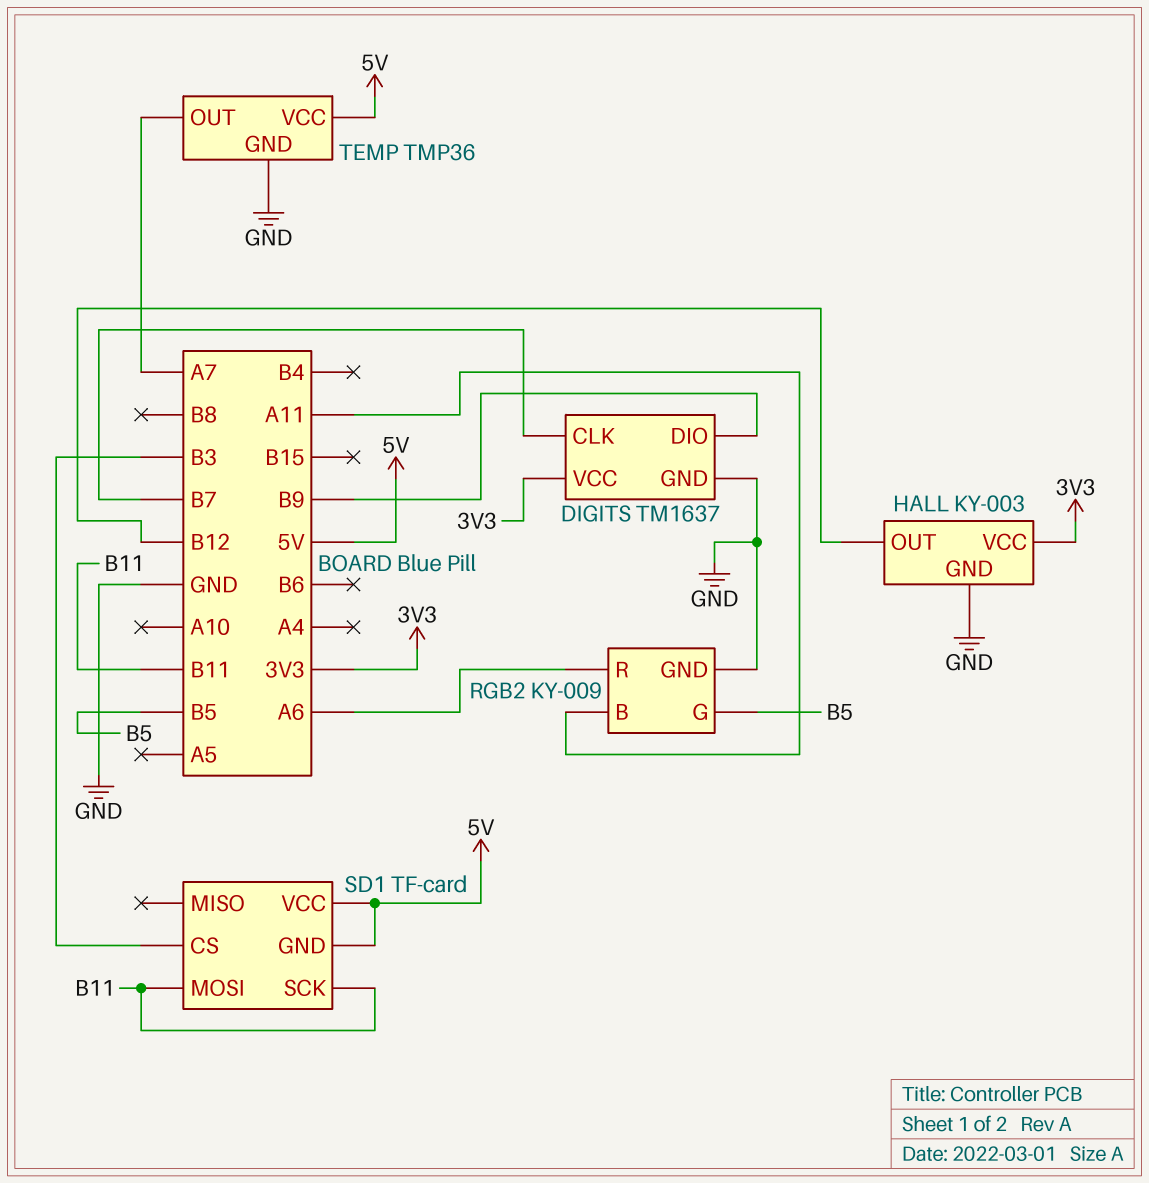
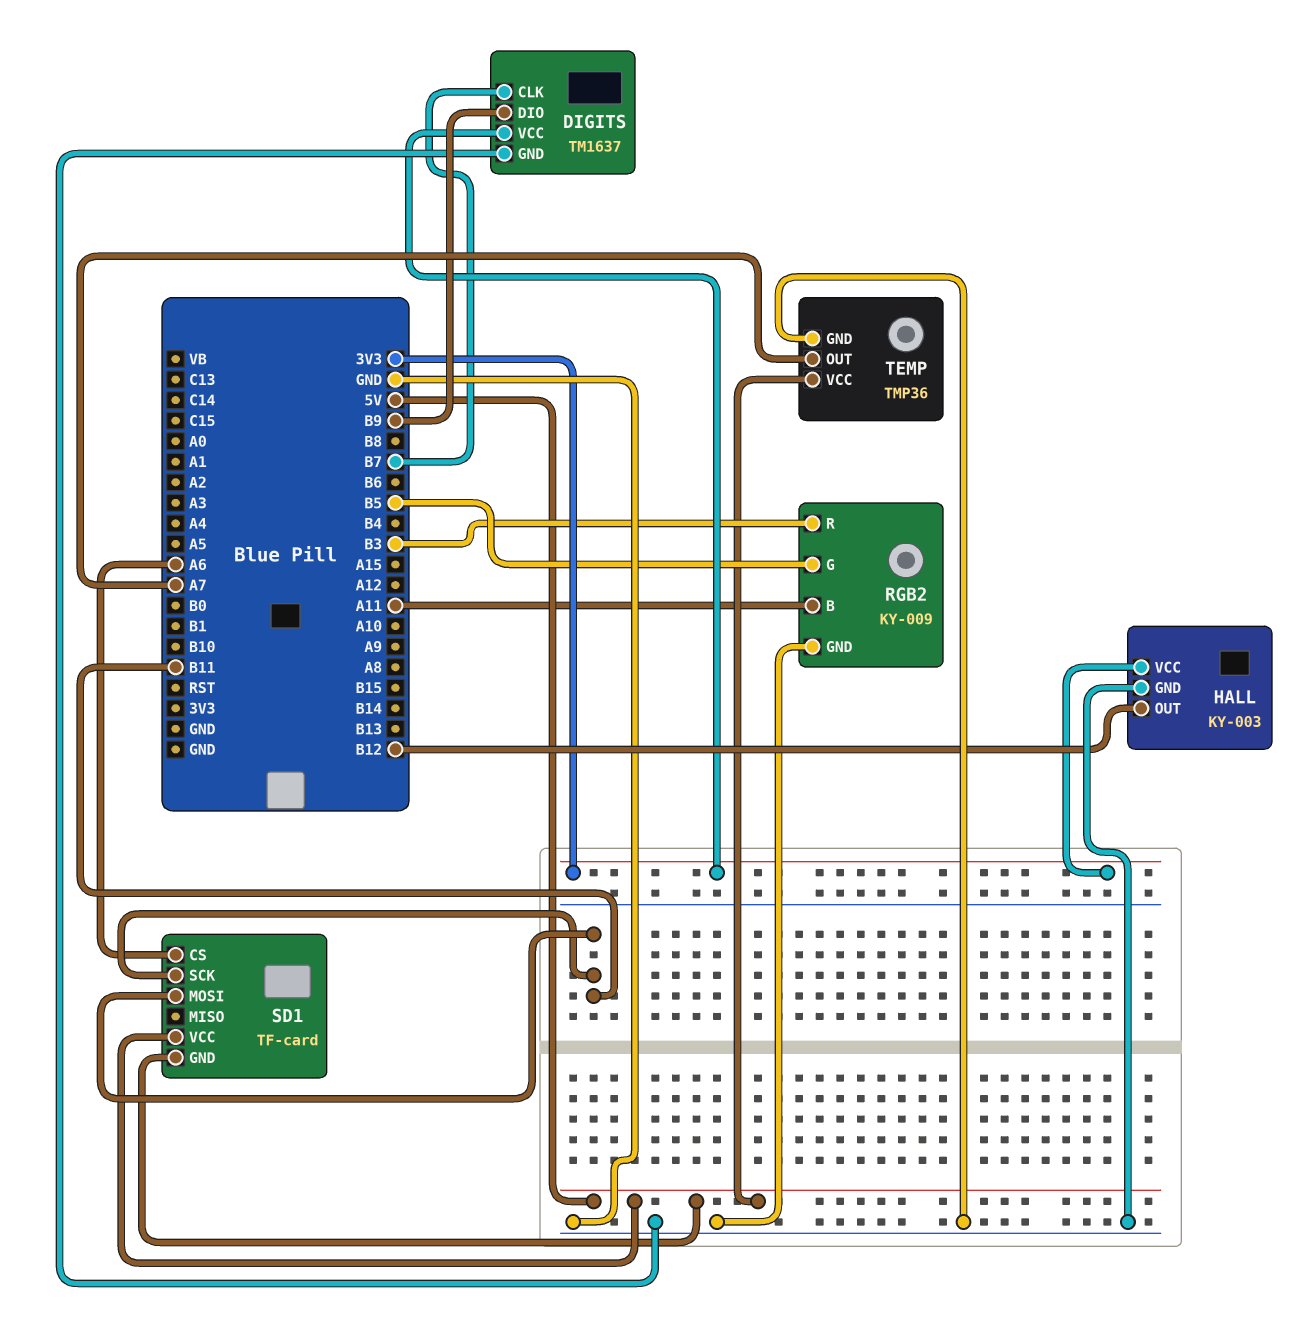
RGB2 pin R: A6 -> B3
SD1 pin CS: B3 -> A6

